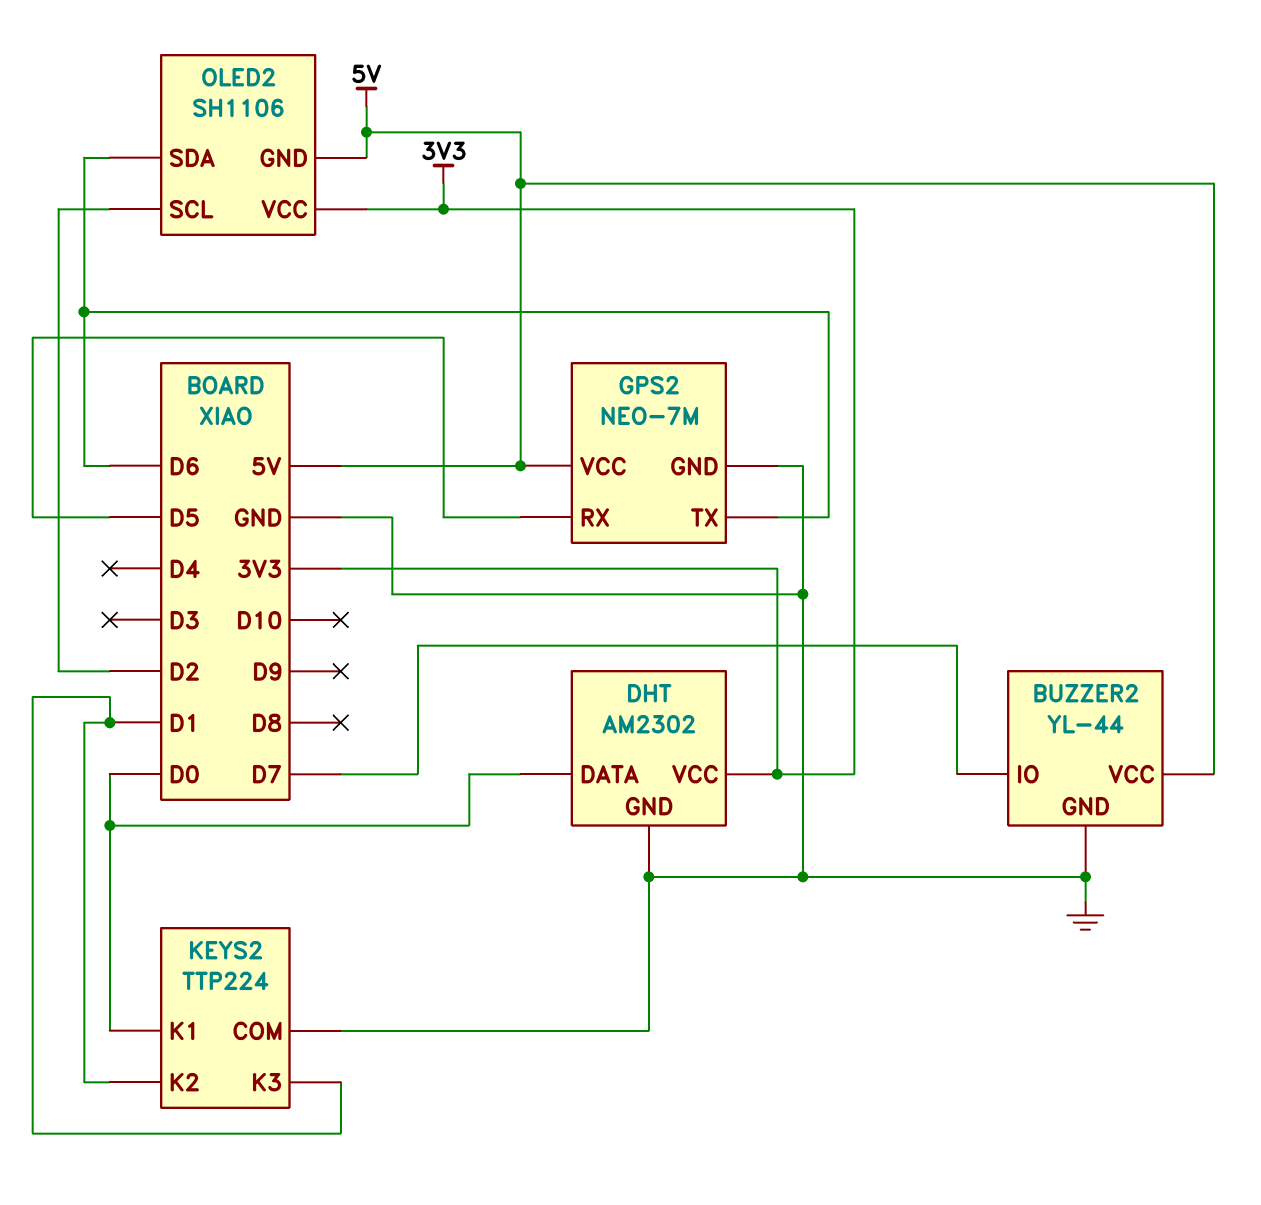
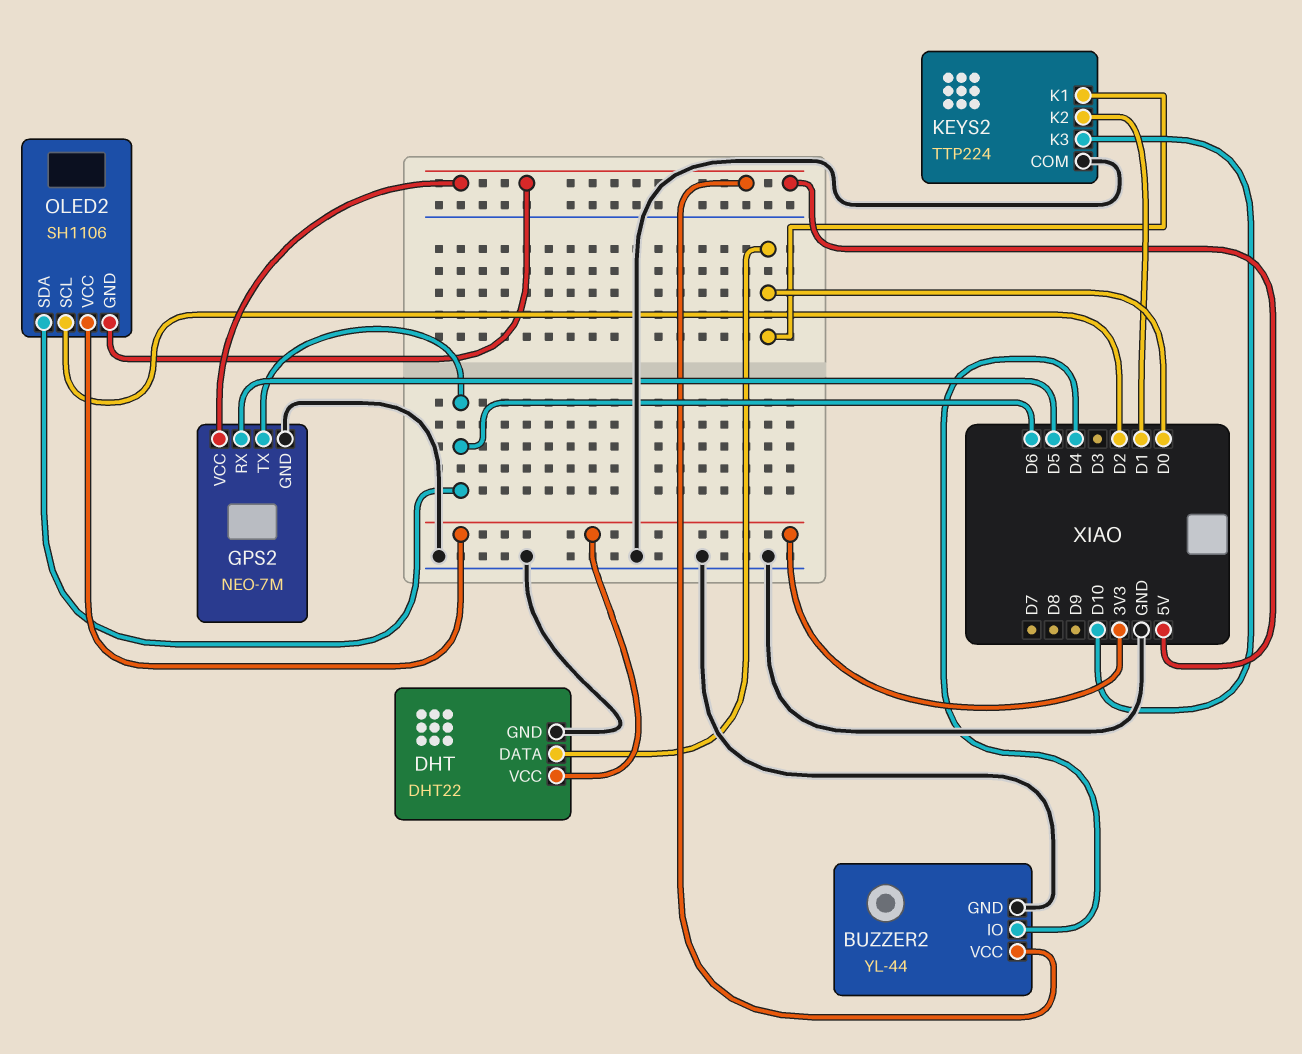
BUZZER2 pin IO: D7 -> D4
DHT: AM2302 -> DHT22
KEYS2 pin K3: D1 -> D10

